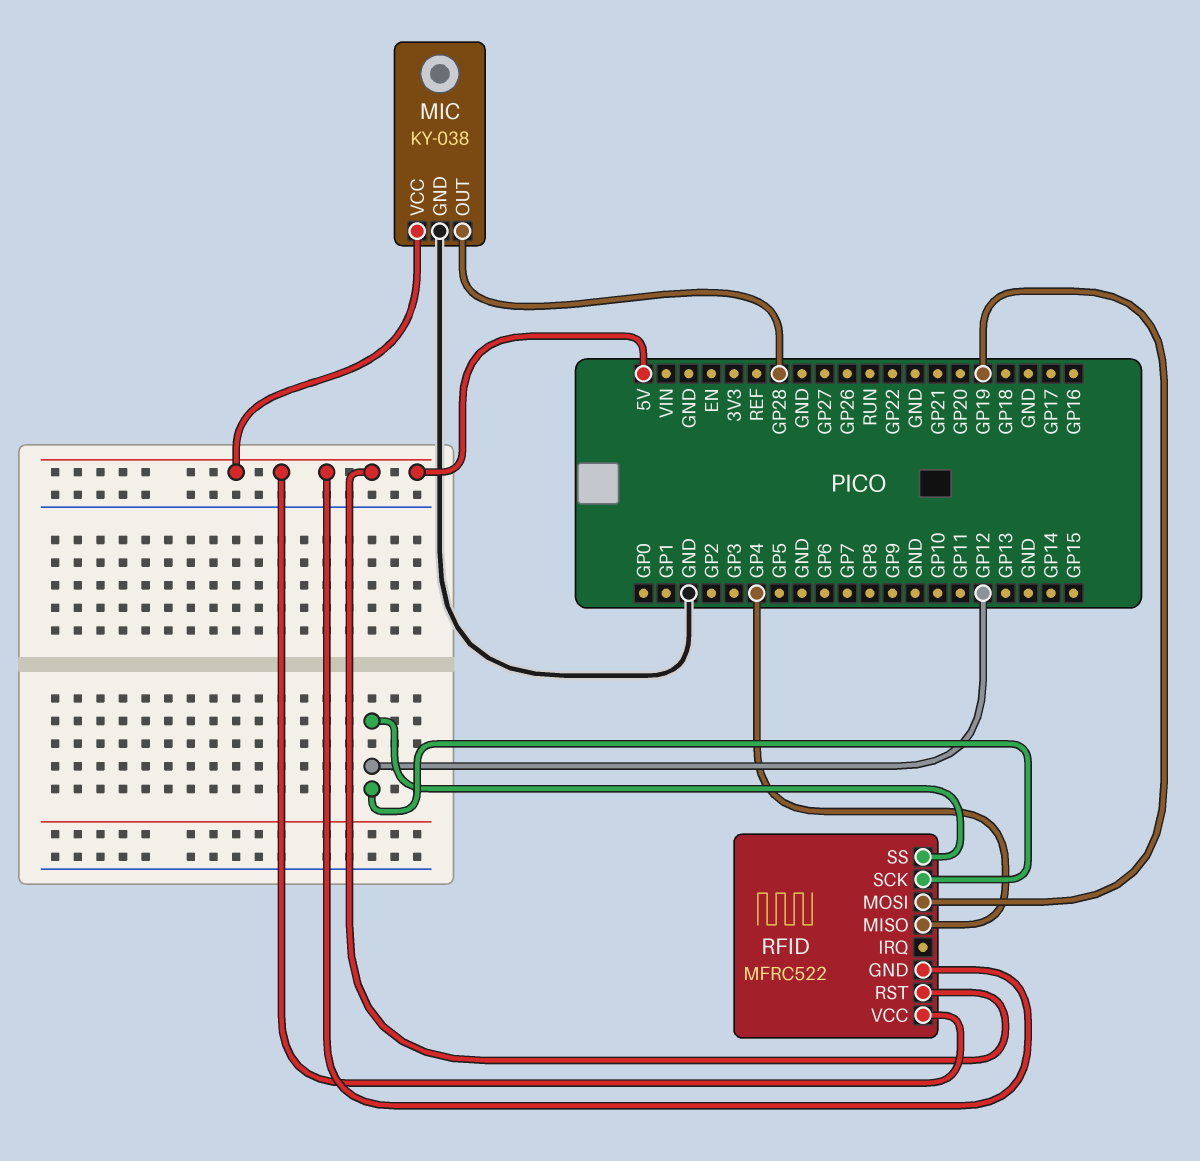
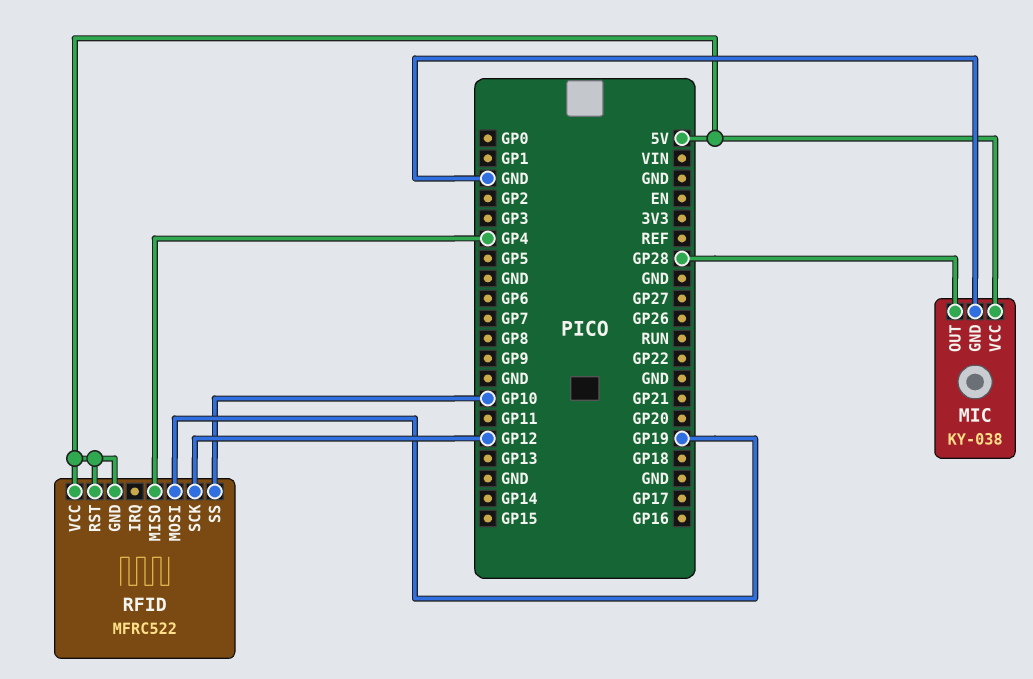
RFID pin SS: GP12 -> GP10

